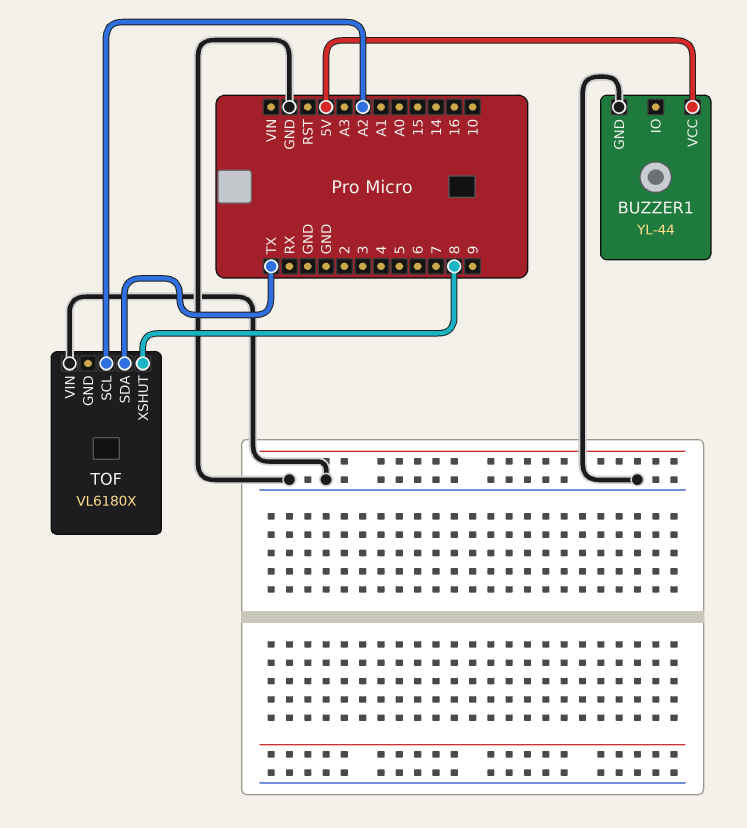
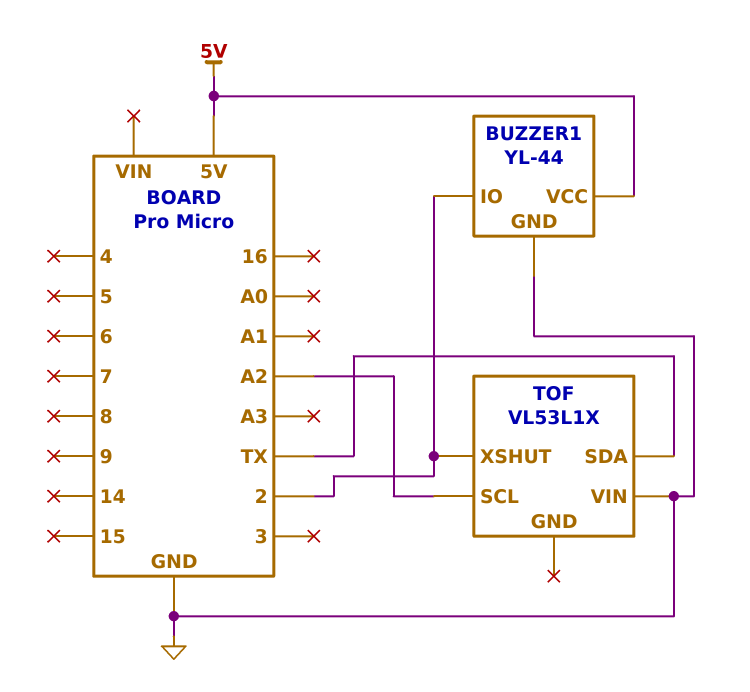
BUZZER1 pin IO: none -> 2
TOF: VL6180X -> VL53L1X
TOF pin XSHUT: 8 -> 2

